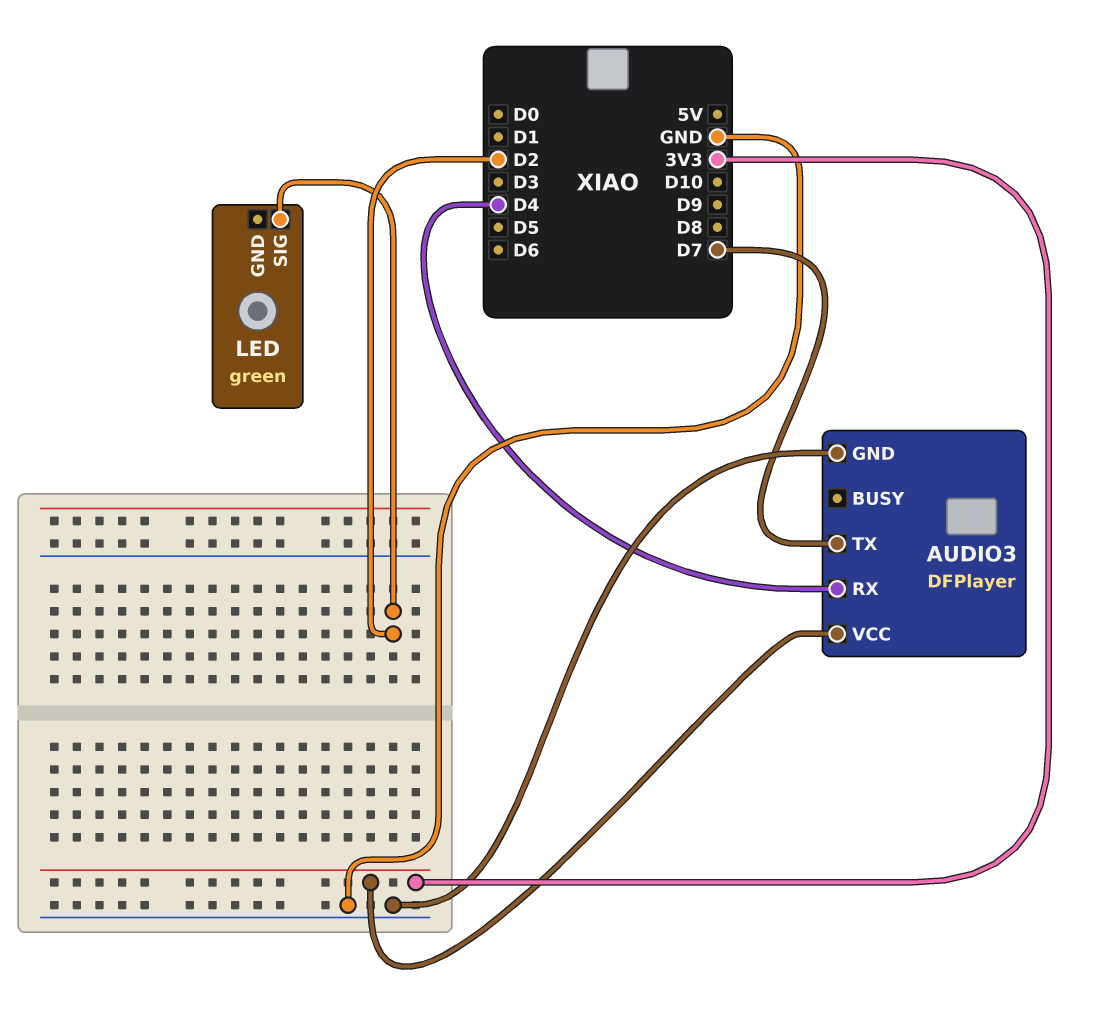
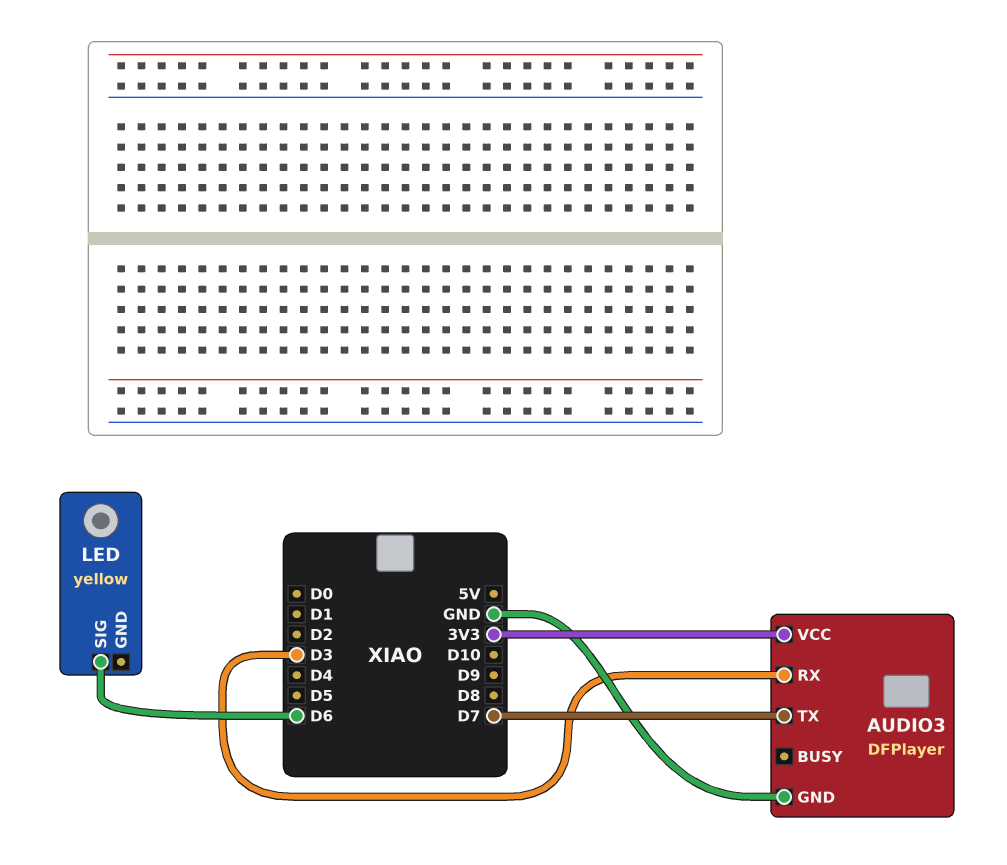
AUDIO3 pin RX: D4 -> D3
LED: green -> yellow
LED pin SIG: D2 -> D6

